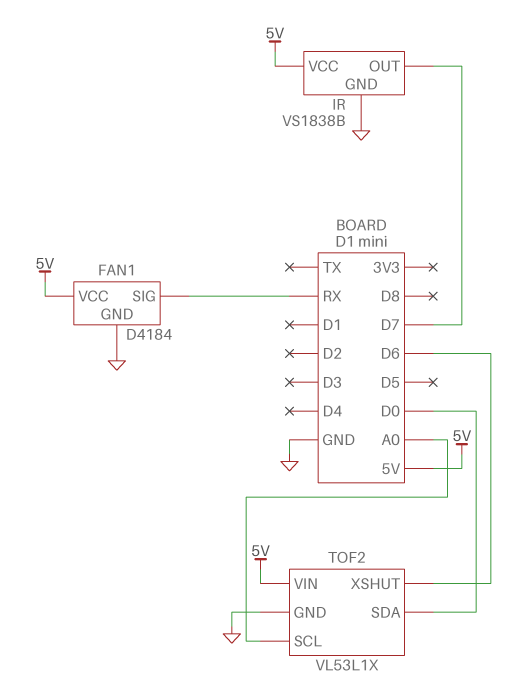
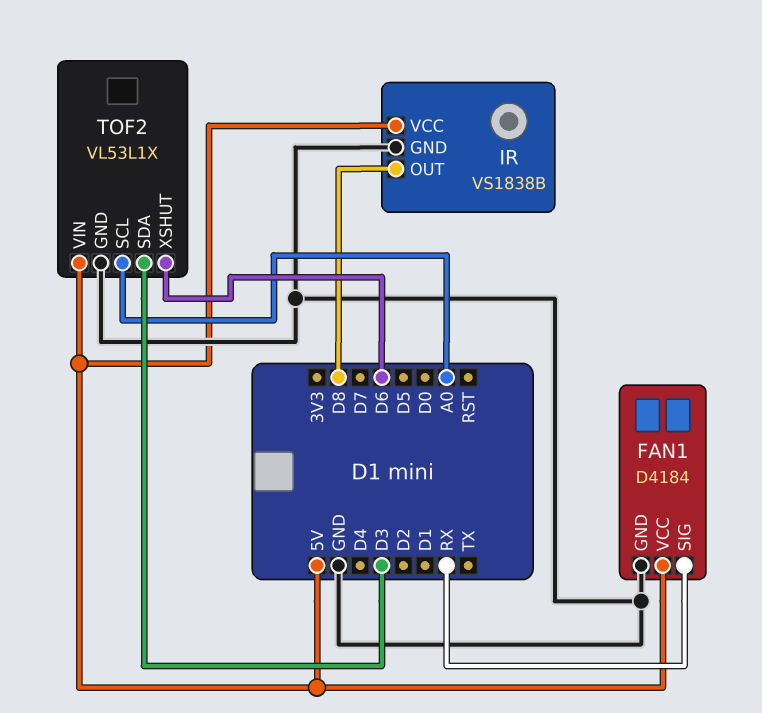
IR pin OUT: D7 -> D8
TOF2 pin SDA: D0 -> D3

